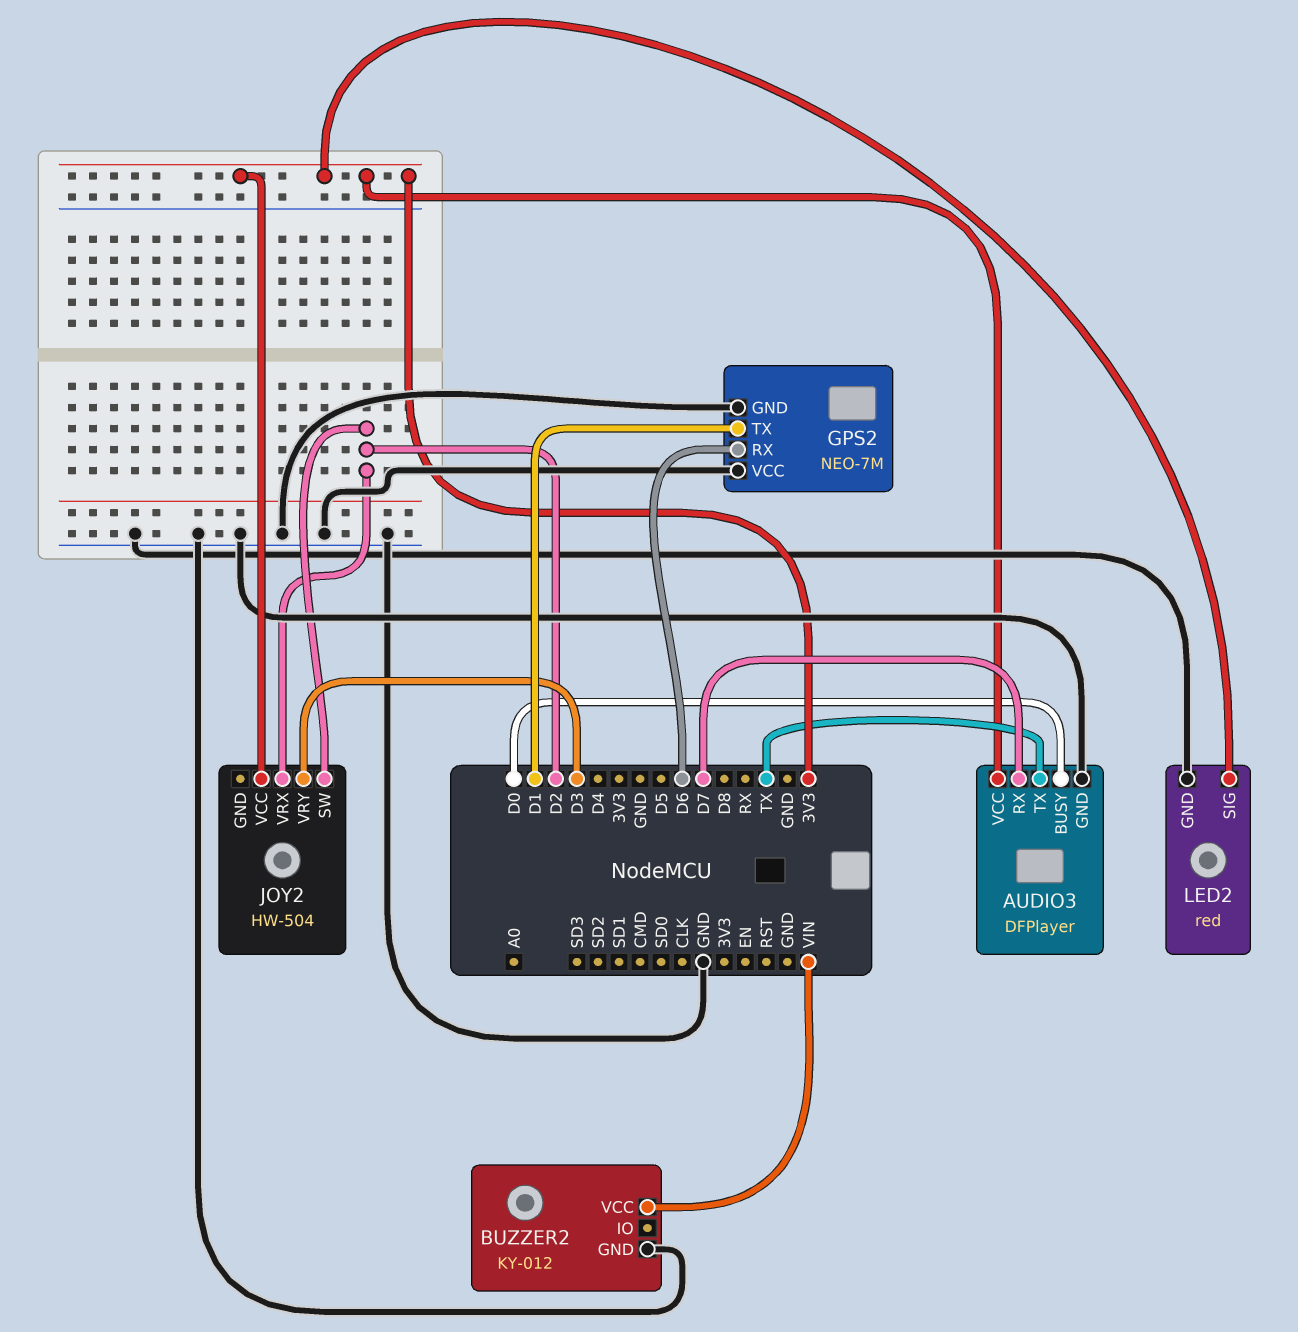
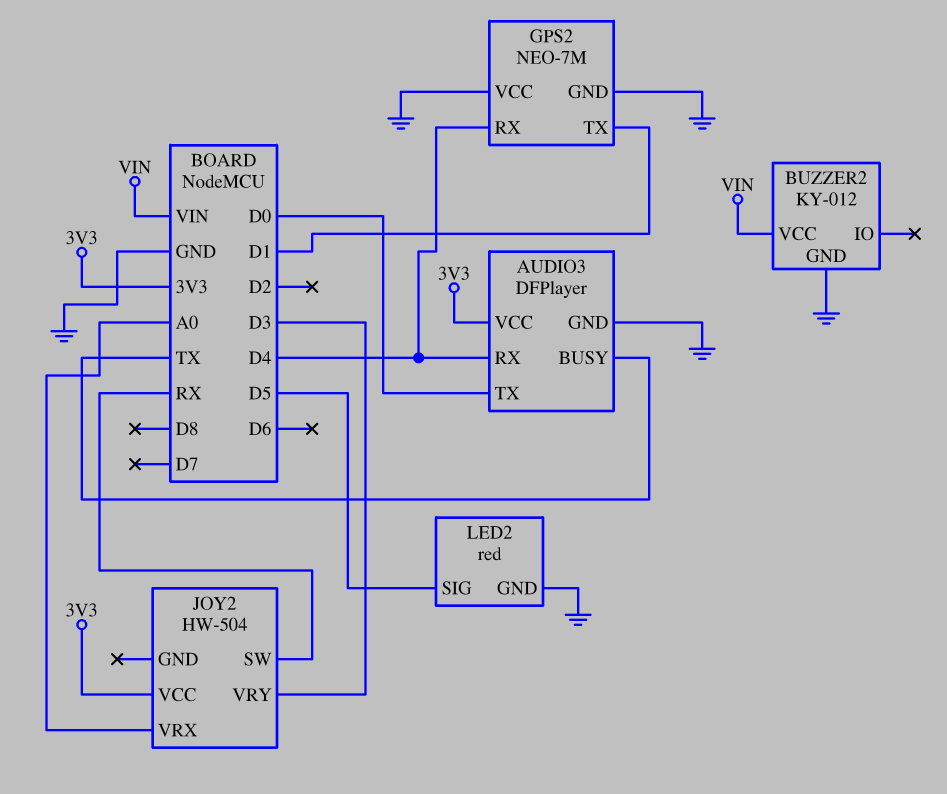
AUDIO3 pin BUSY: D0 -> TX
AUDIO3 pin RX: D7 -> D4
AUDIO3 pin TX: TX -> D0
GPS2 pin RX: D6 -> D4
JOY2 pin SW: D2 -> RX
JOY2 pin VRX: D2 -> A0
LED2 pin SIG: 3V3 -> D5

